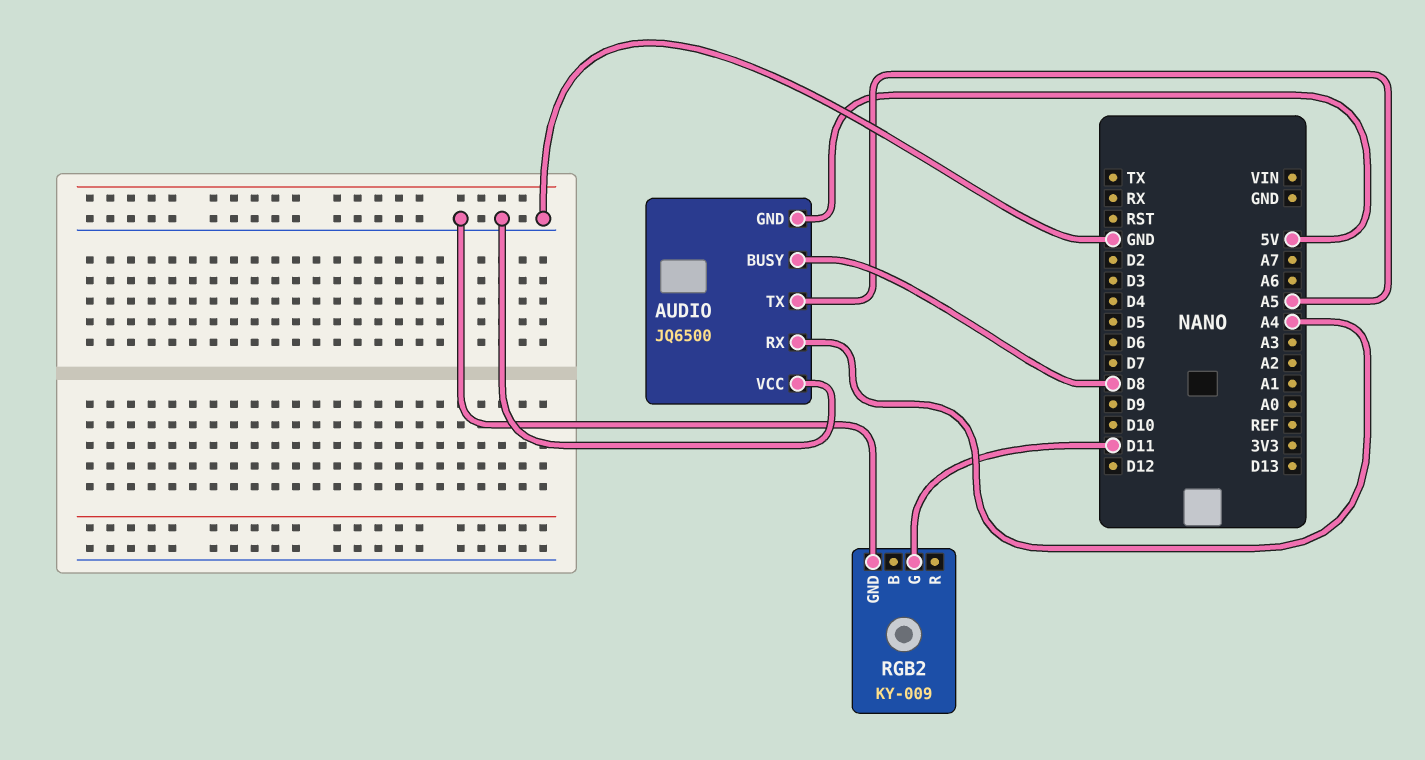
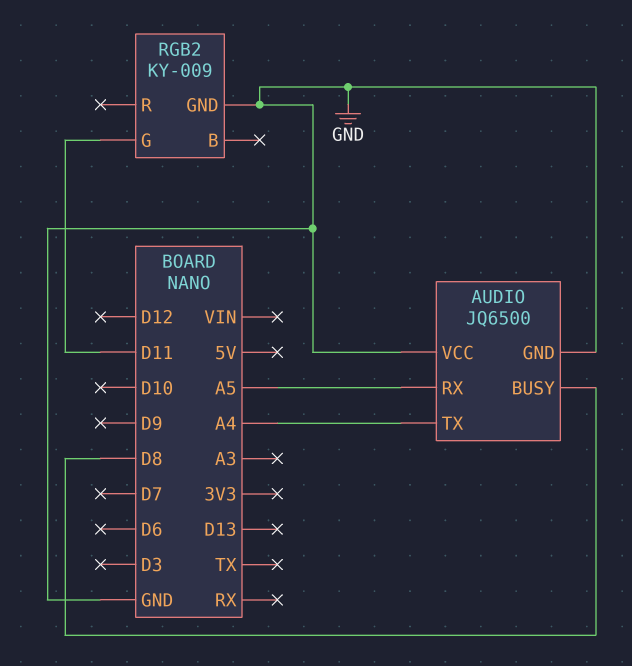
AUDIO pin GND: 5V -> GND
AUDIO pin RX: A4 -> A5
AUDIO pin TX: A5 -> A4

